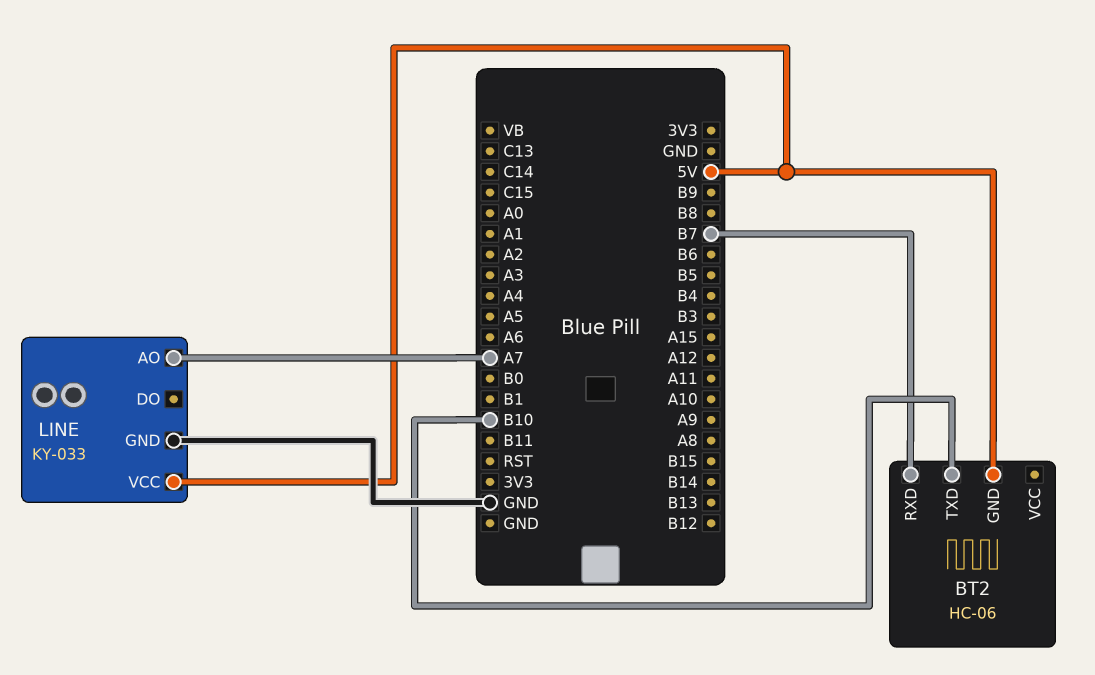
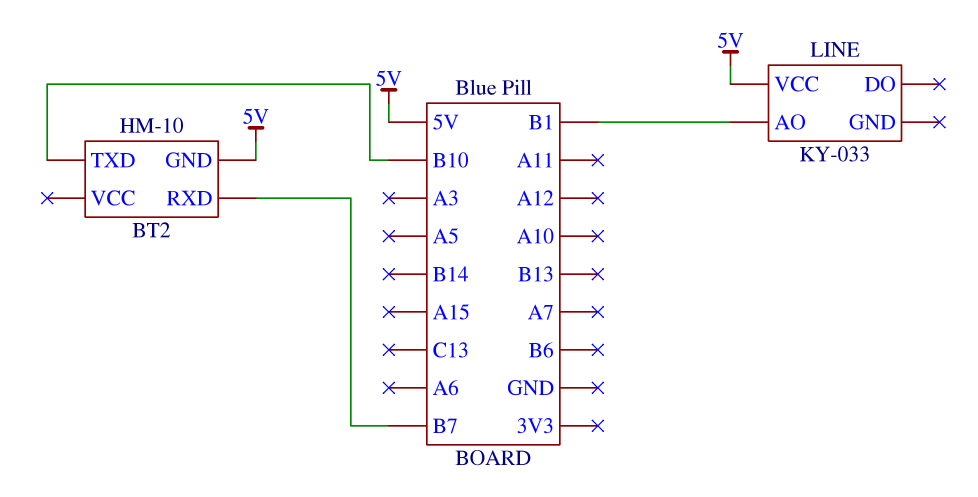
BT2: HC-06 -> HM-10
LINE pin AO: A7 -> B1
LINE pin GND: GND -> none

